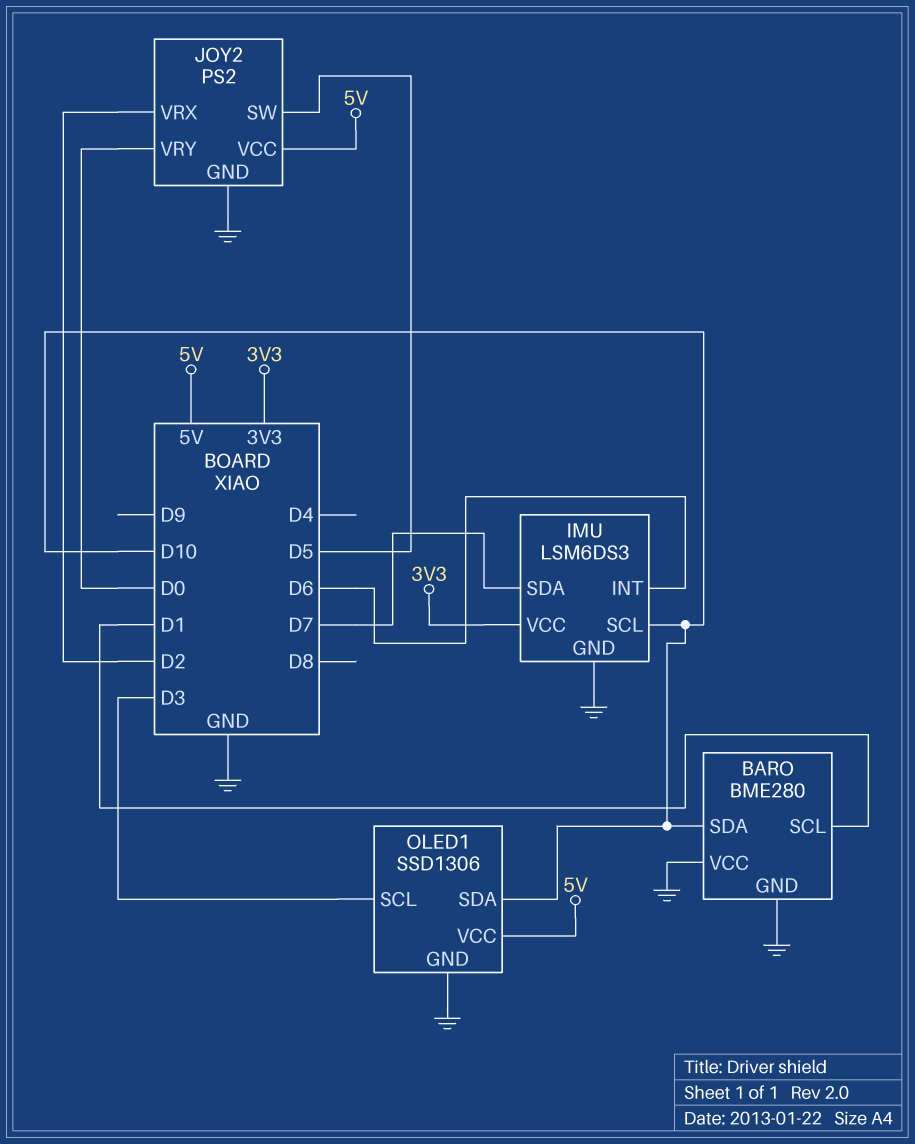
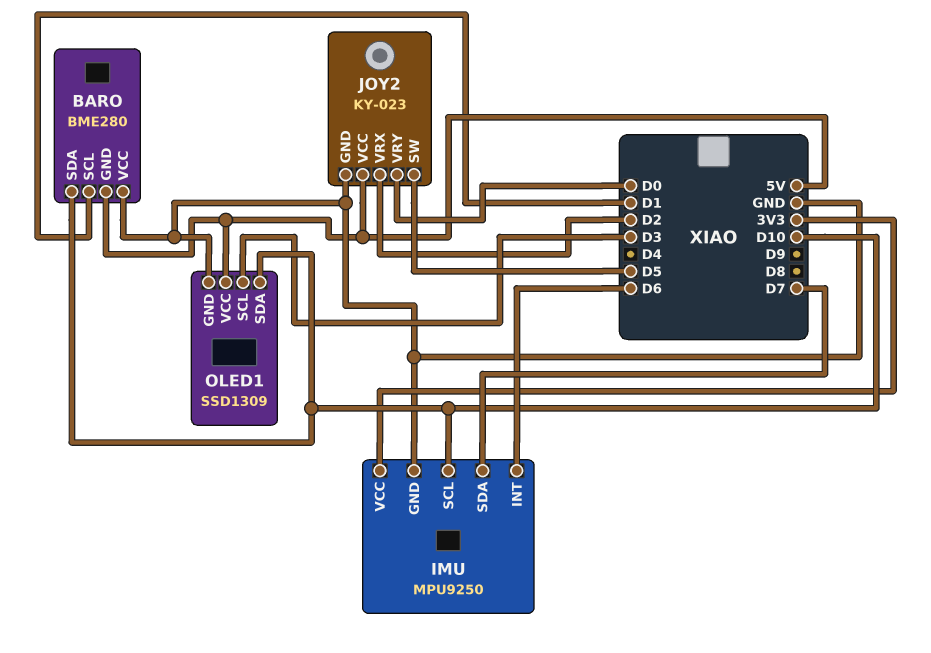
BARO pin GND: GND -> 5V
IMU: LSM6DS3 -> MPU9250
JOY2: PS2 -> KY-023
OLED1: SSD1306 -> SSD1309

